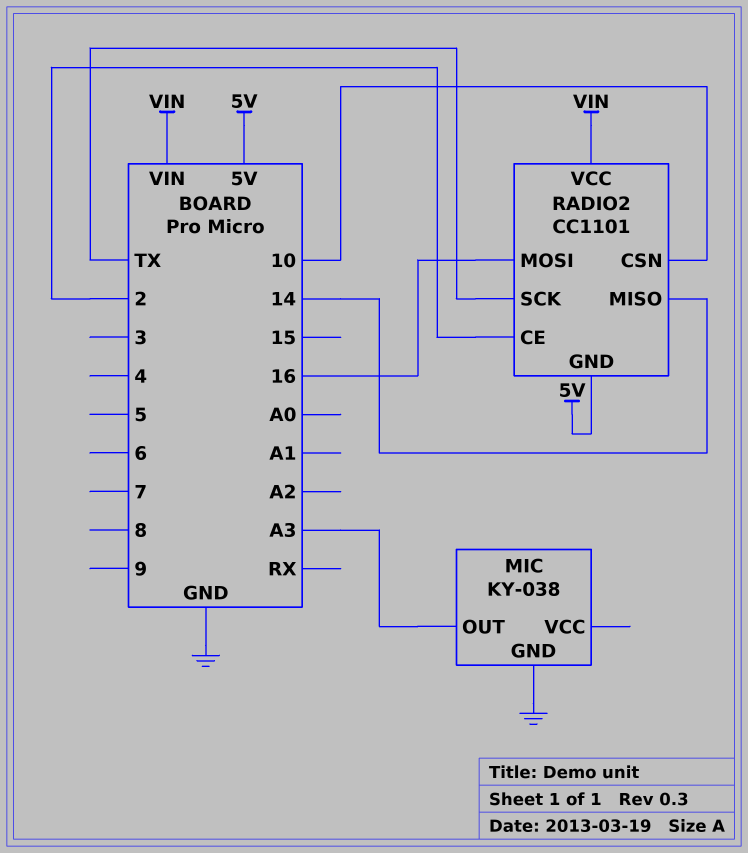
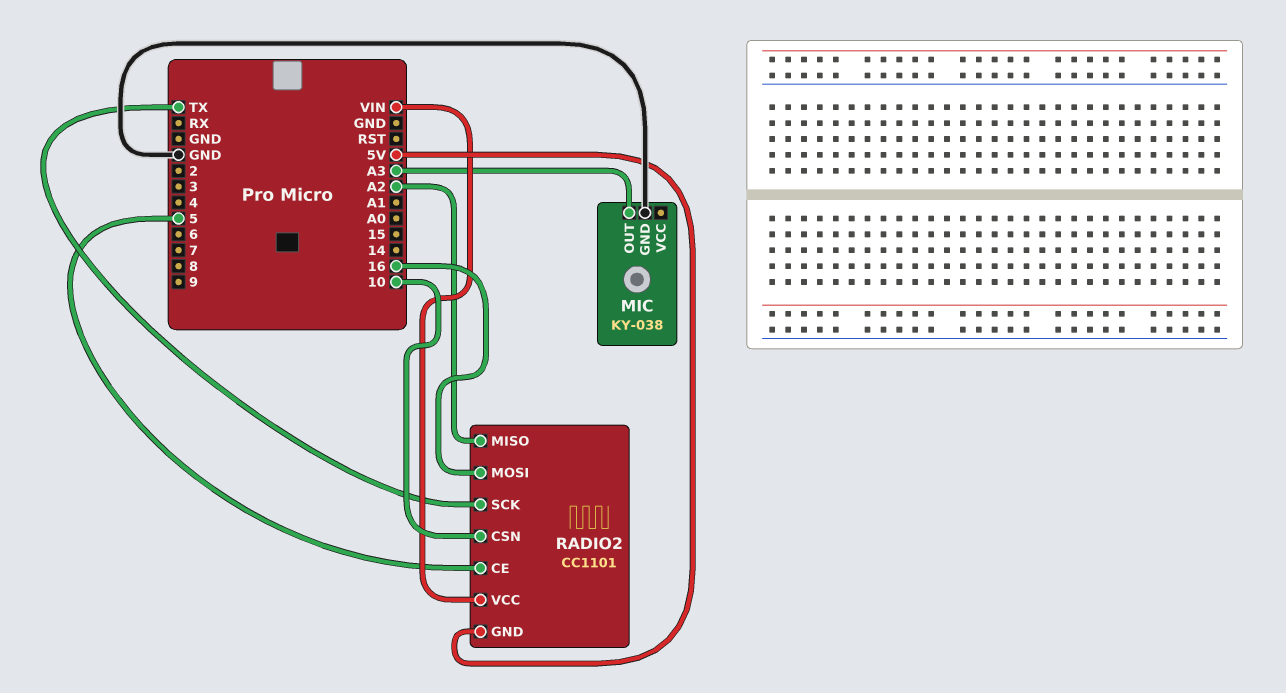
RADIO2 pin CE: 2 -> 5
RADIO2 pin MISO: 14 -> A2

